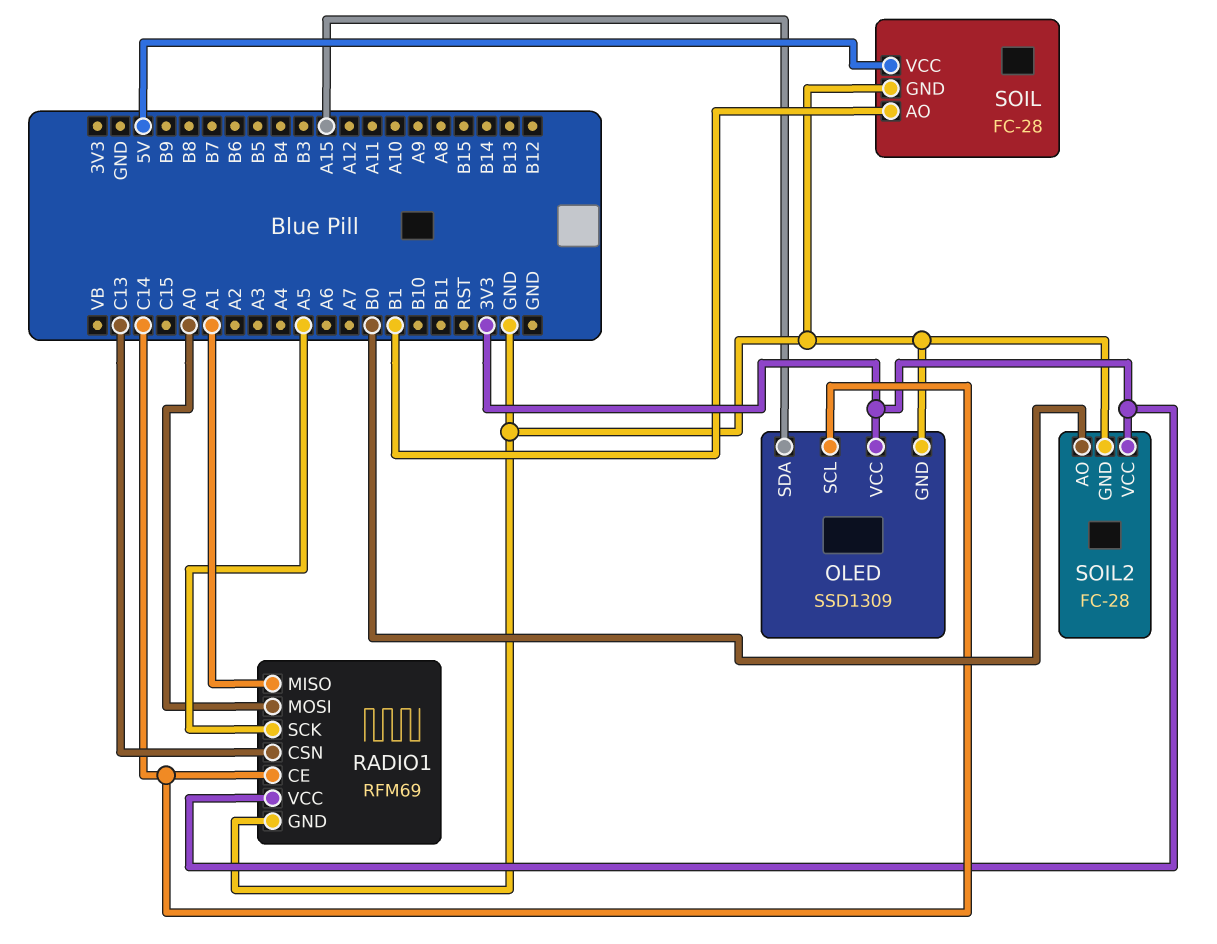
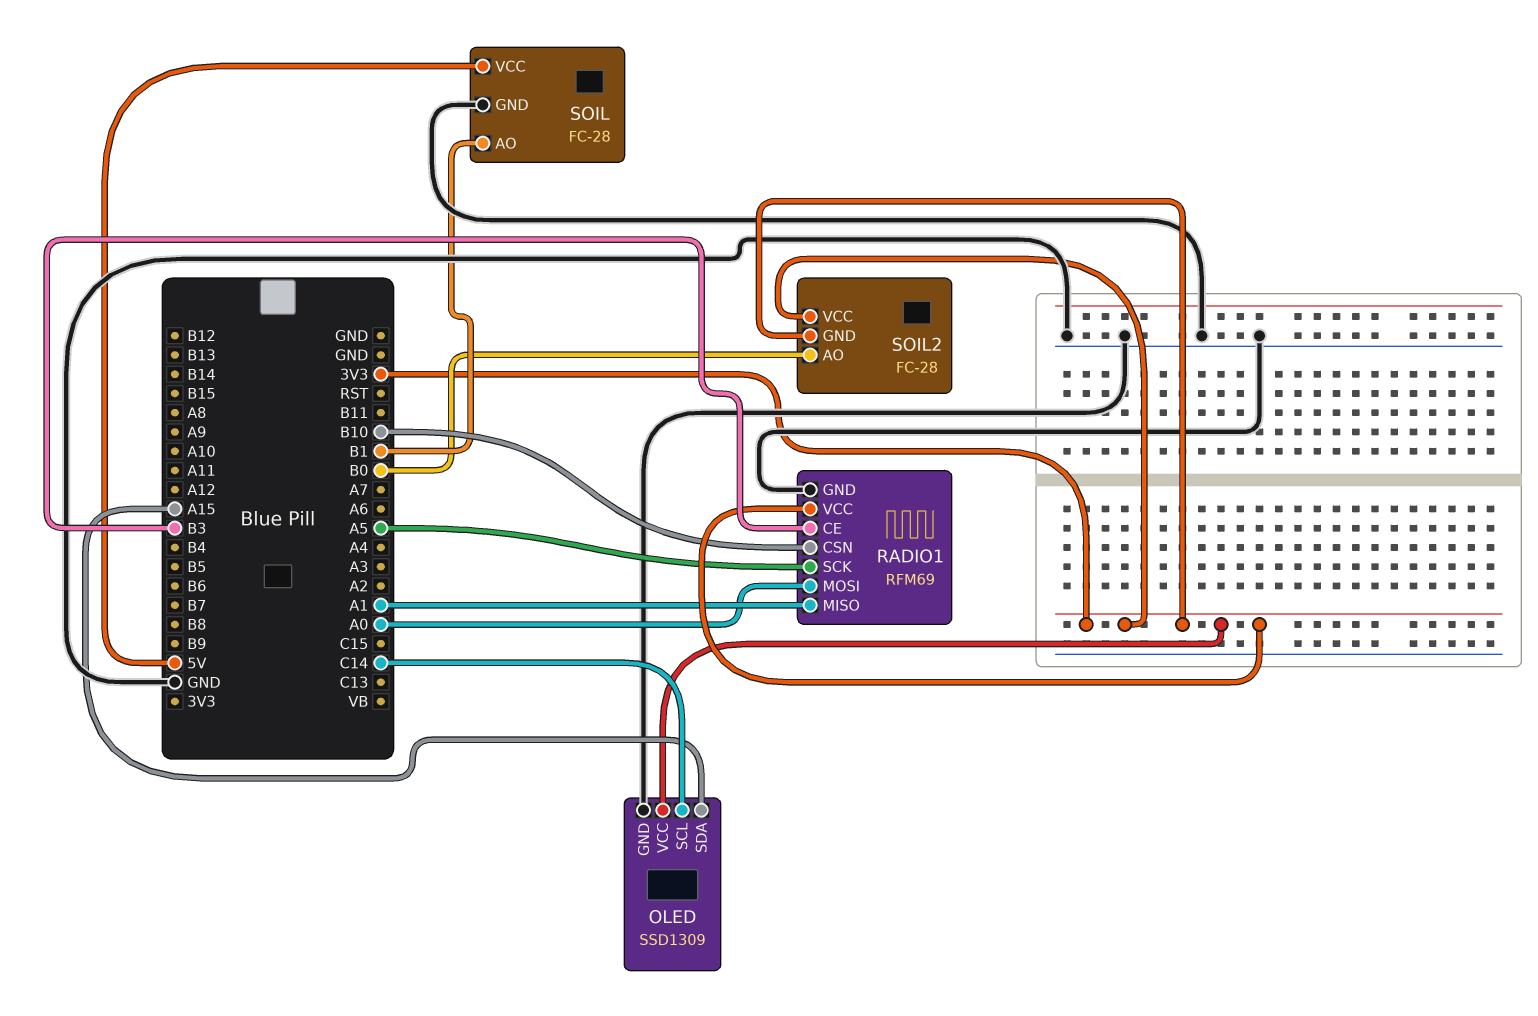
RADIO1 pin CE: C14 -> B3
RADIO1 pin CSN: C13 -> B10
SOIL2 pin GND: GND -> 3V3

